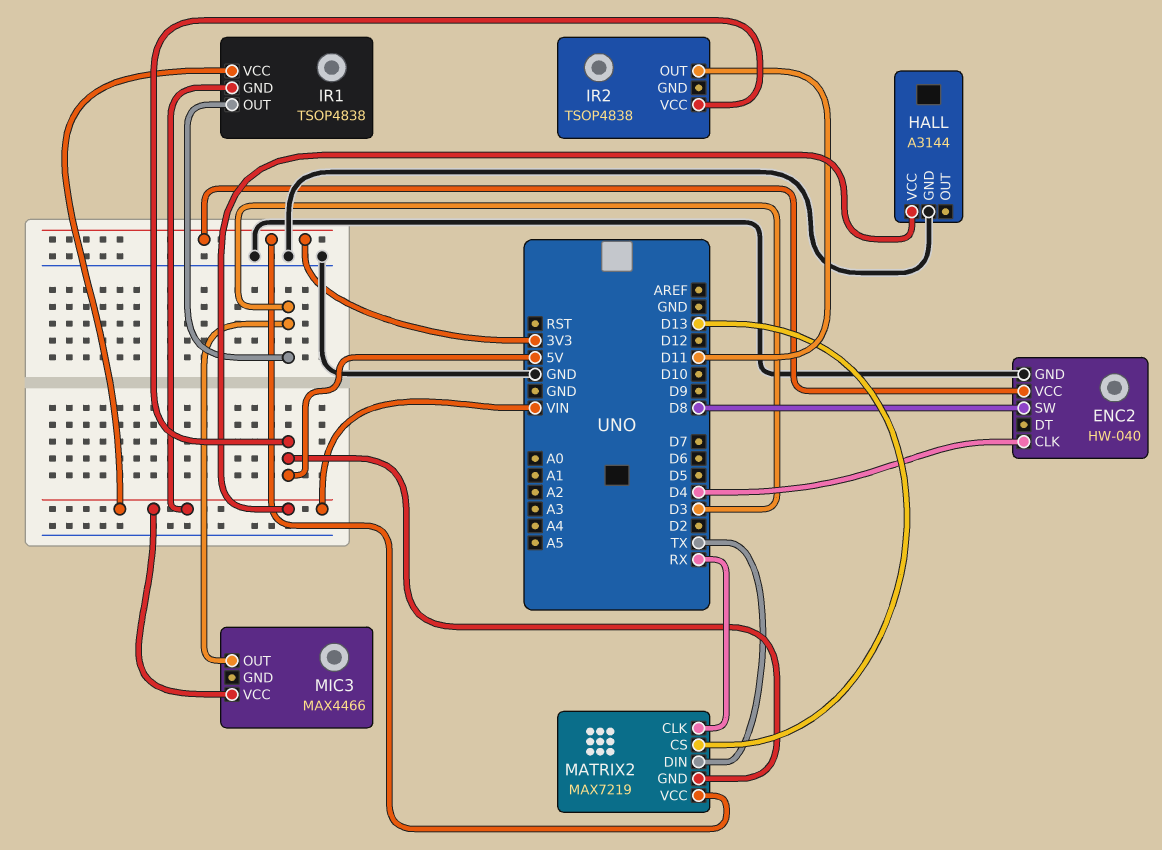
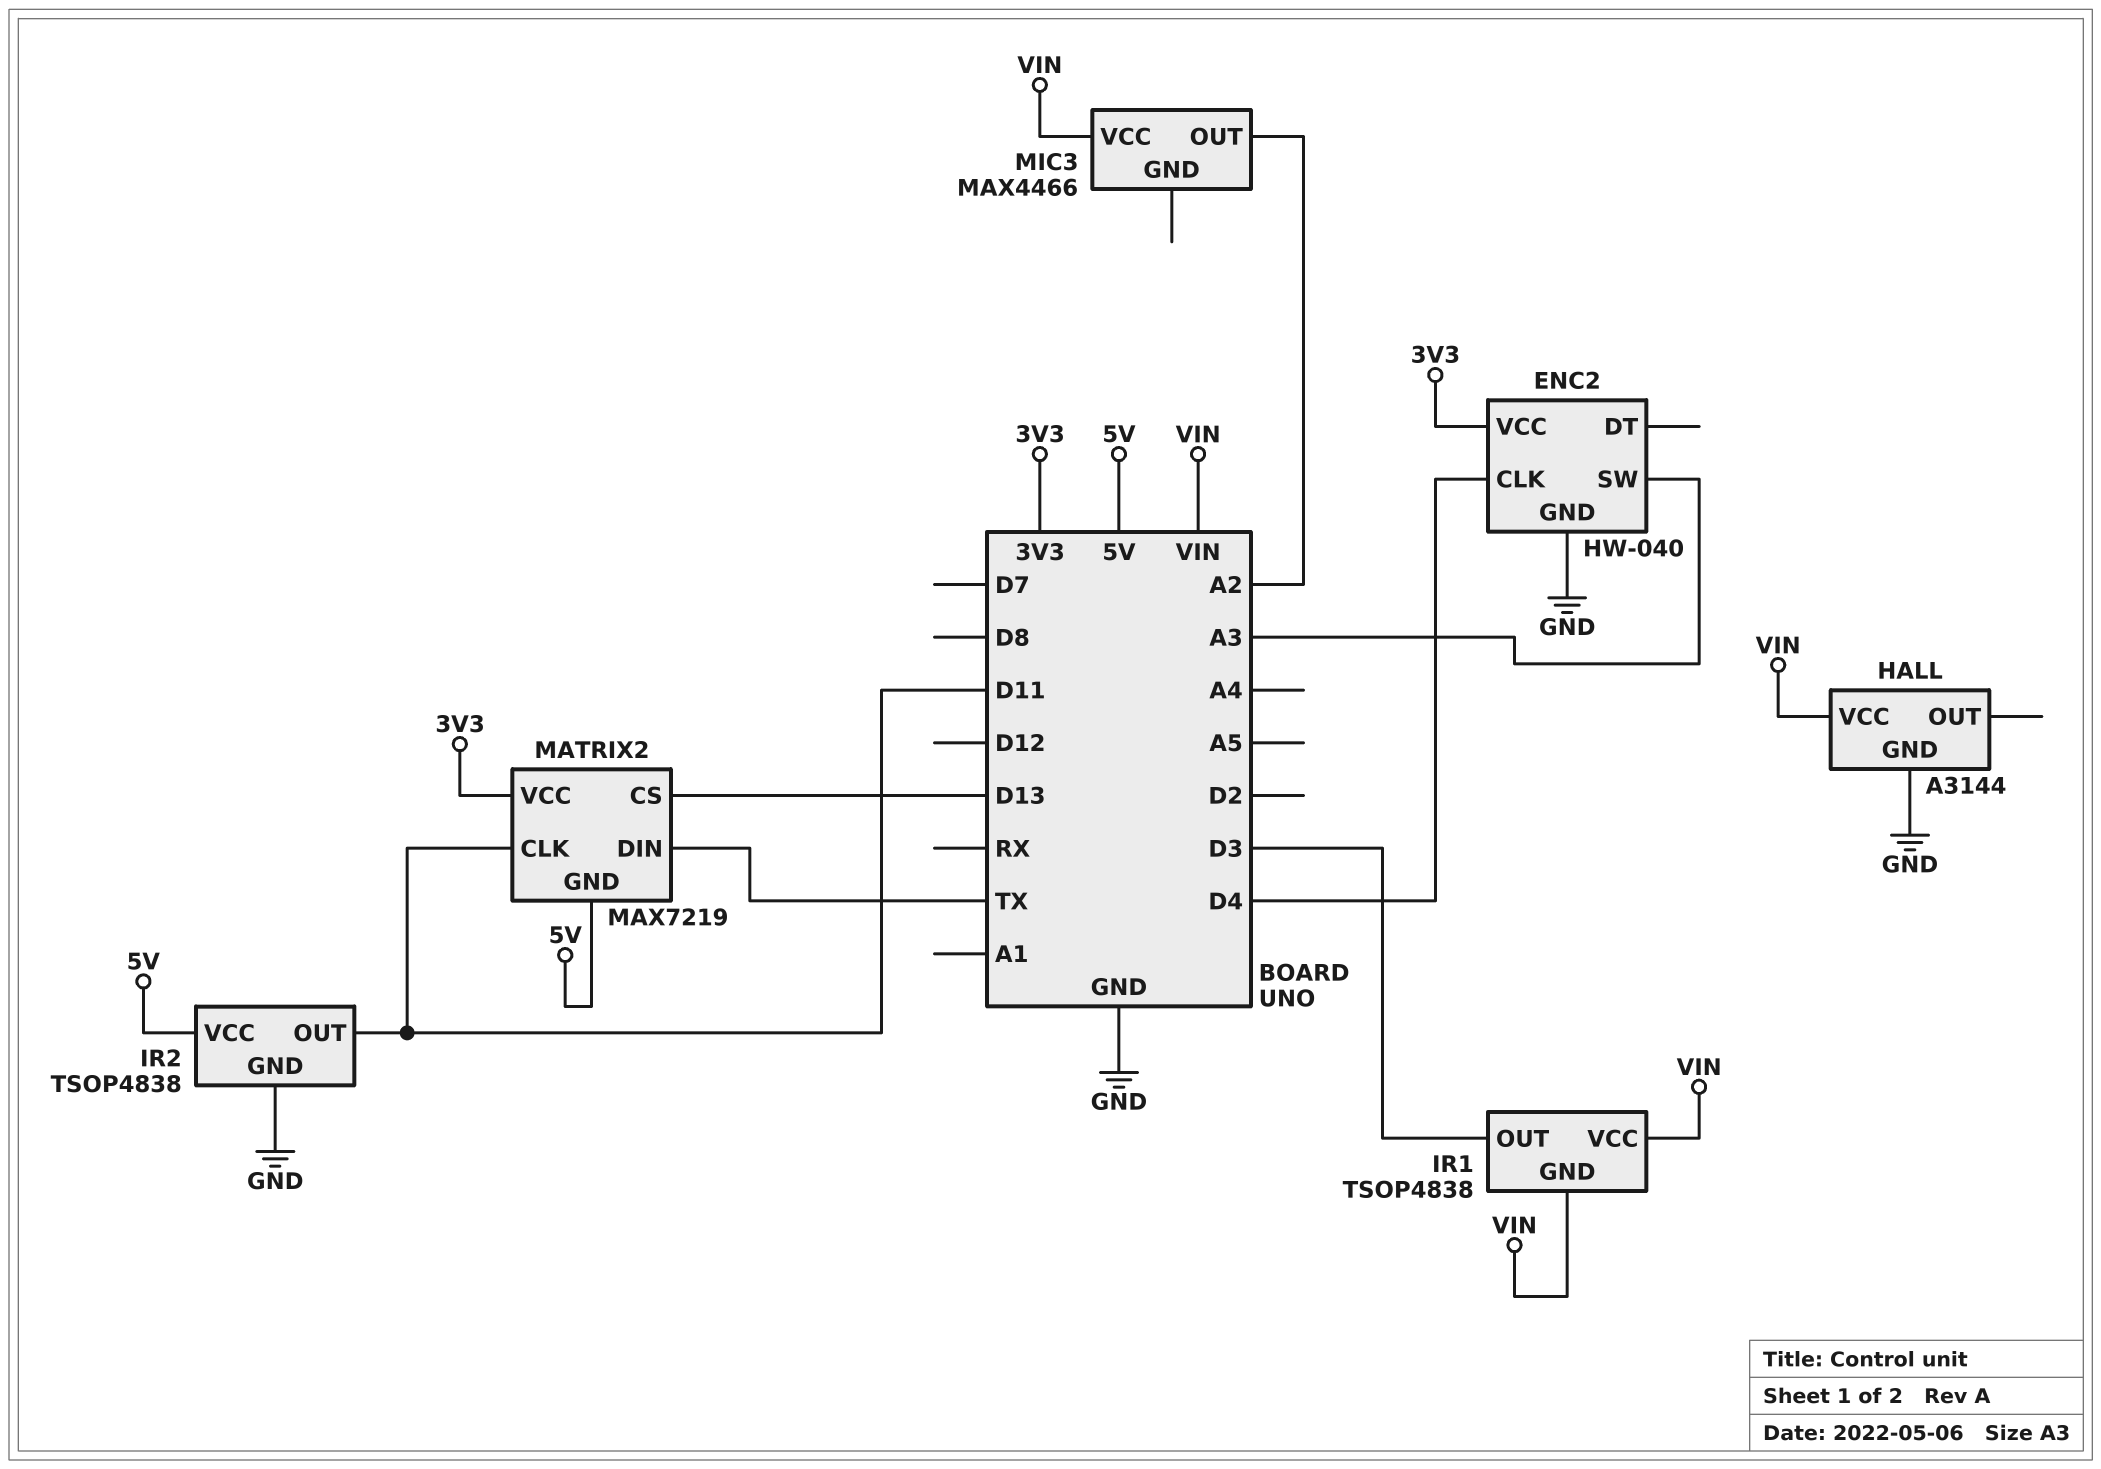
ENC2 pin SW: D8 -> A3
IR2 pin GND: none -> GND
MATRIX2 pin CLK: RX -> D11
MIC3 pin OUT: D3 -> A2

